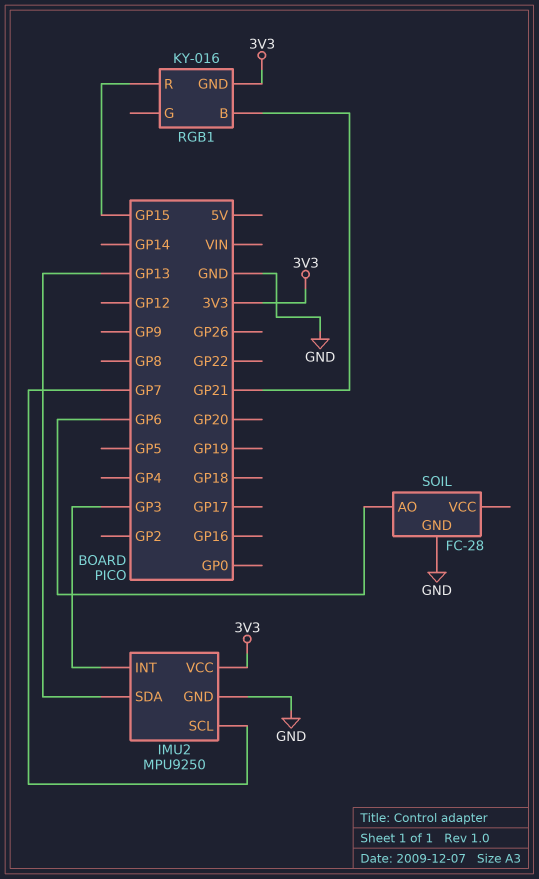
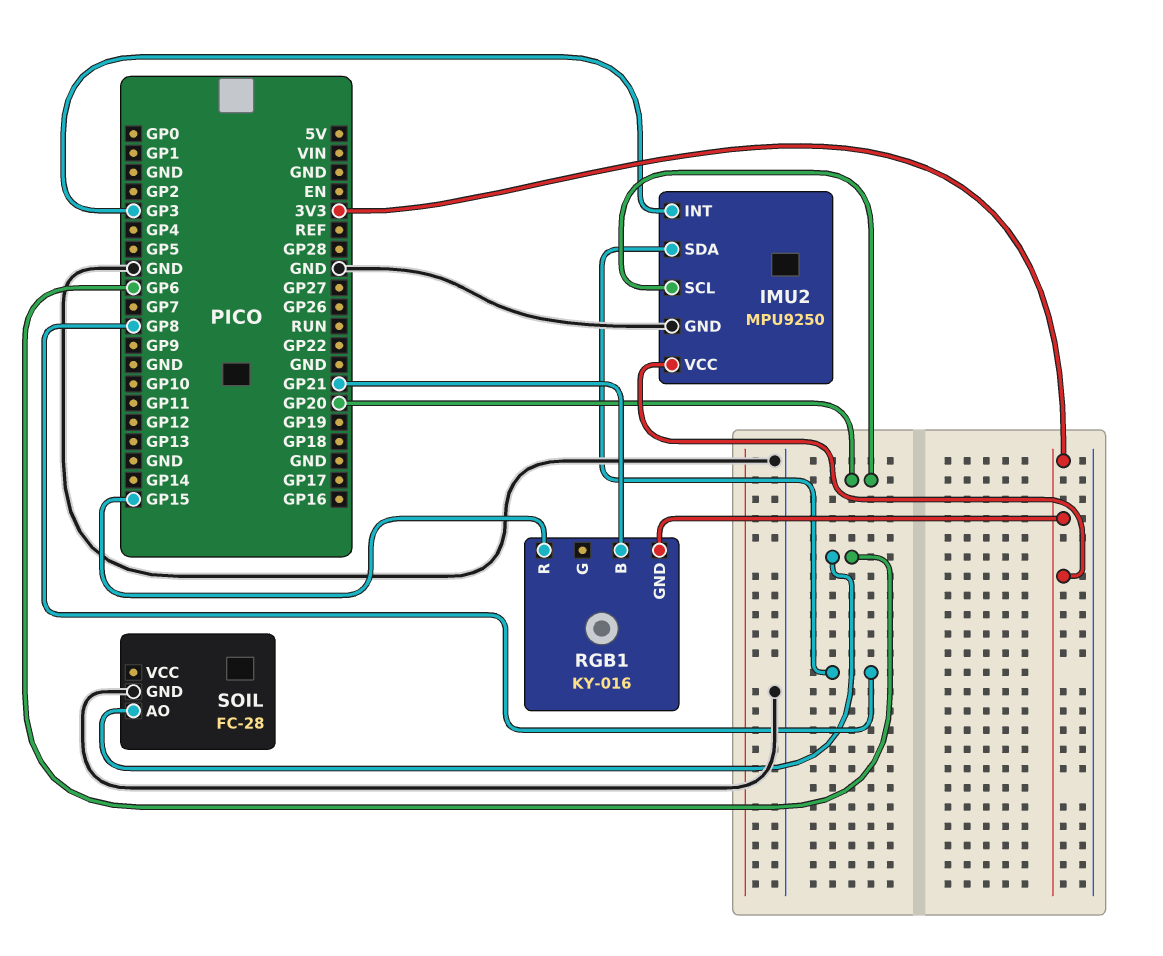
IMU2 pin SCL: GP7 -> GP20
IMU2 pin SDA: GP13 -> GP8

